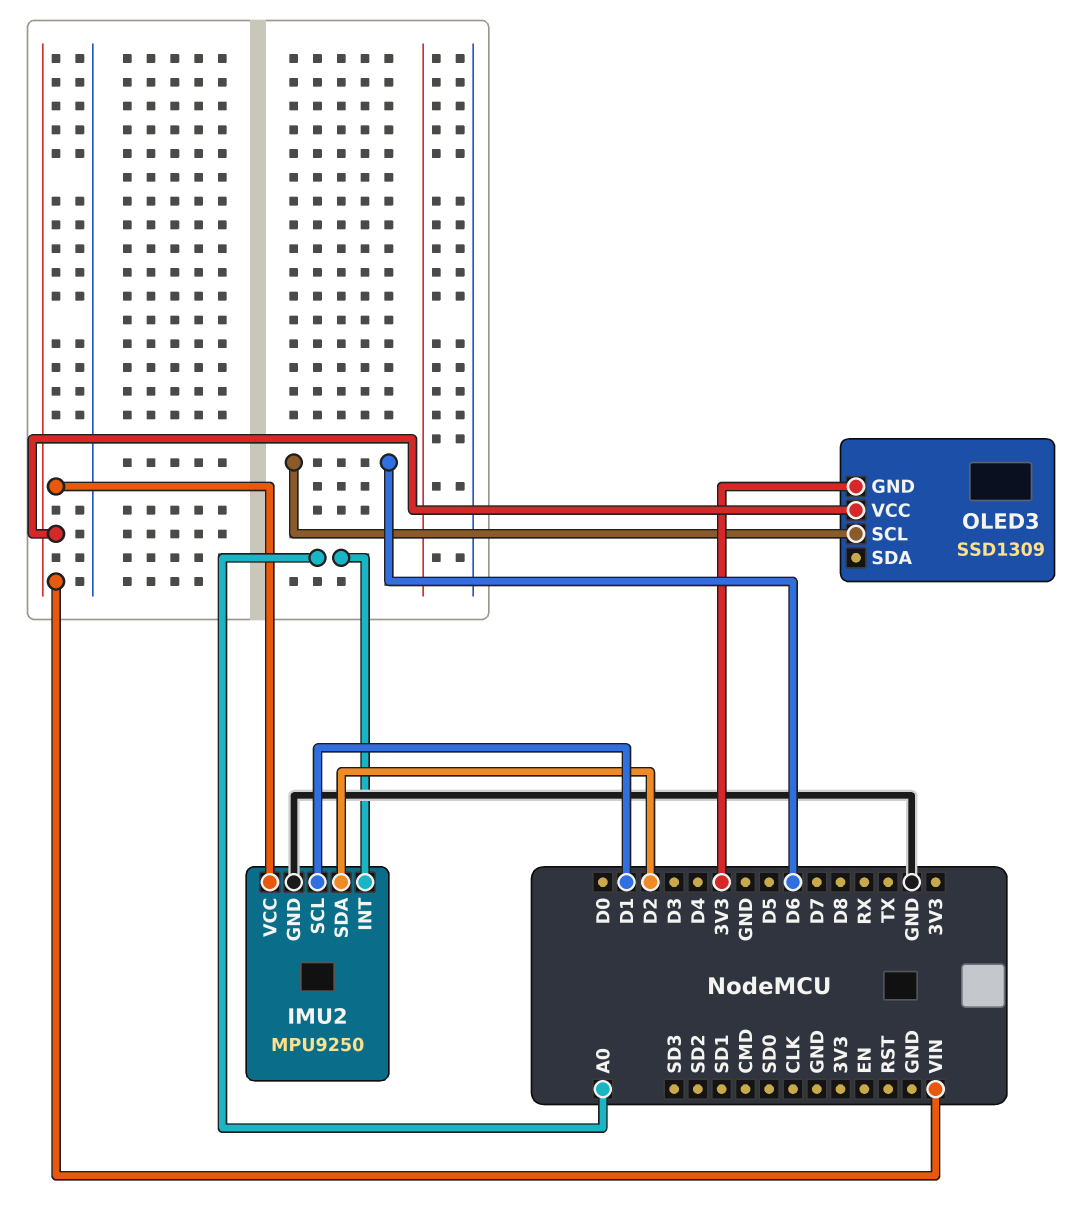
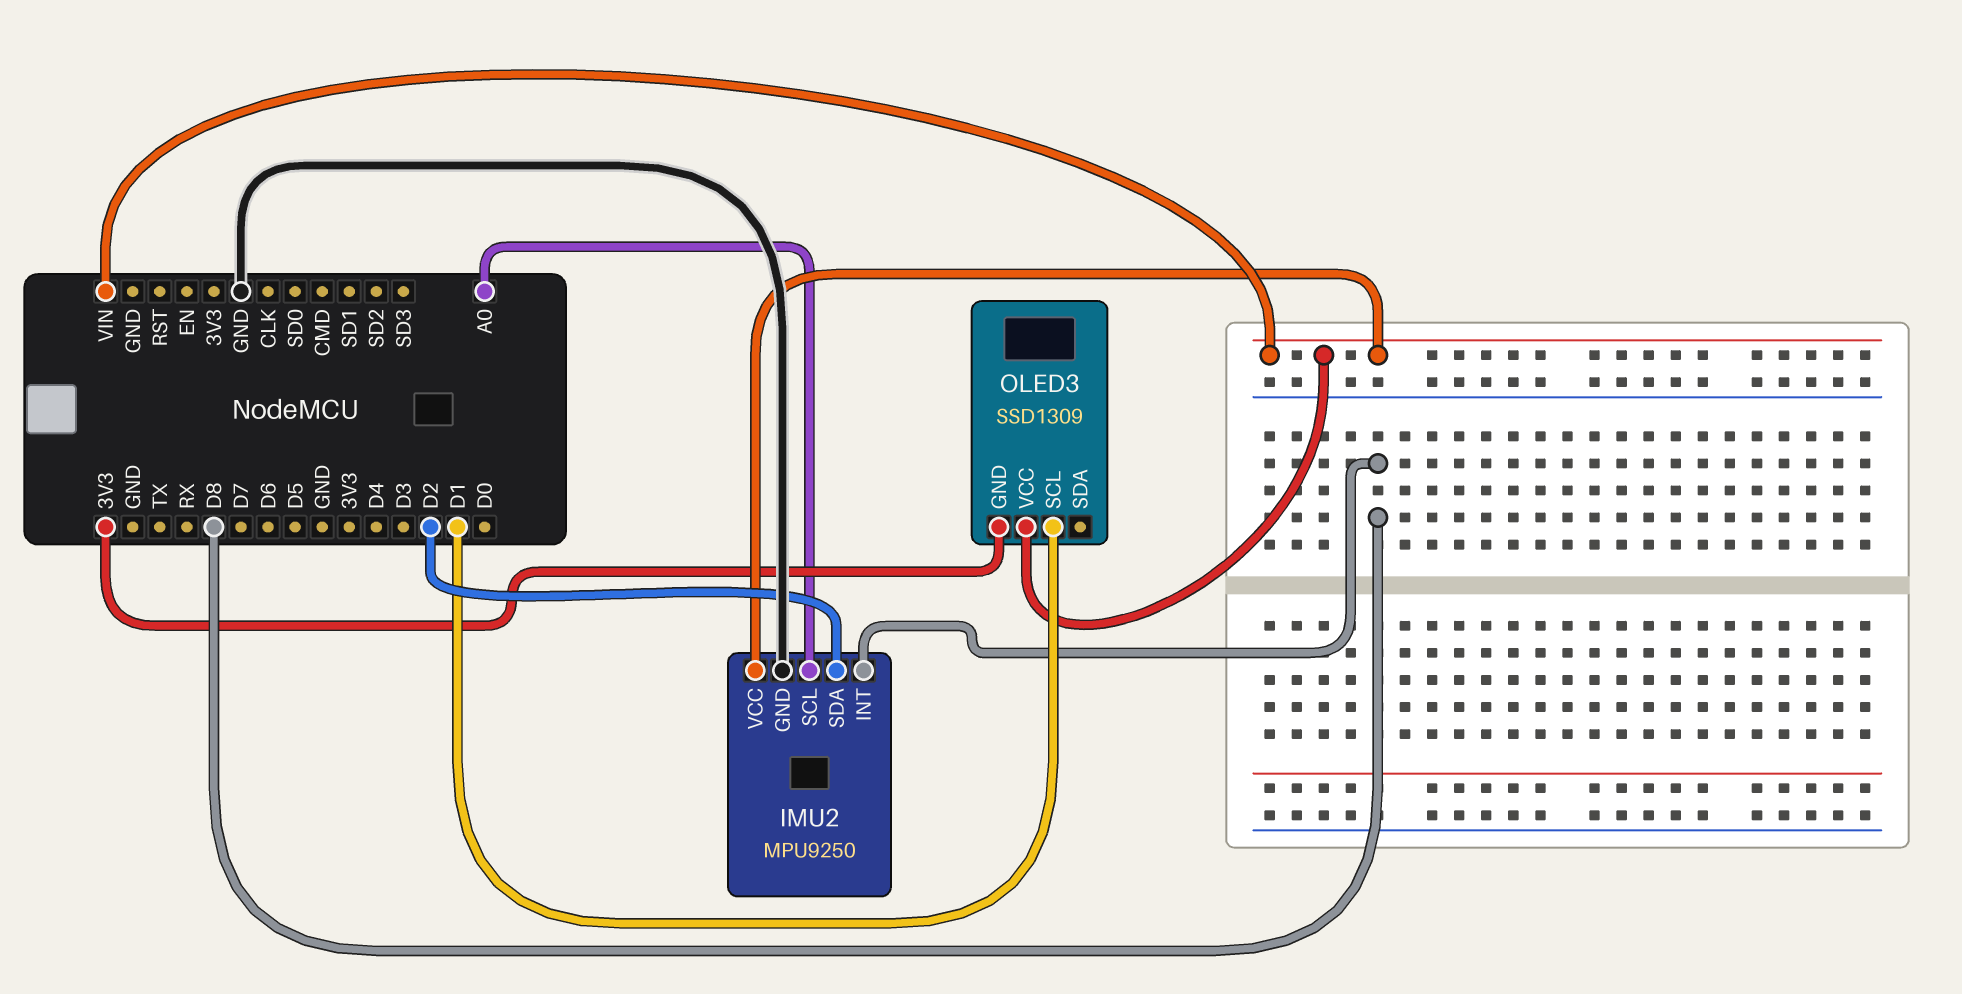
IMU2 pin INT: A0 -> D8
IMU2 pin SCL: D1 -> A0
OLED3 pin SCL: D6 -> D1

